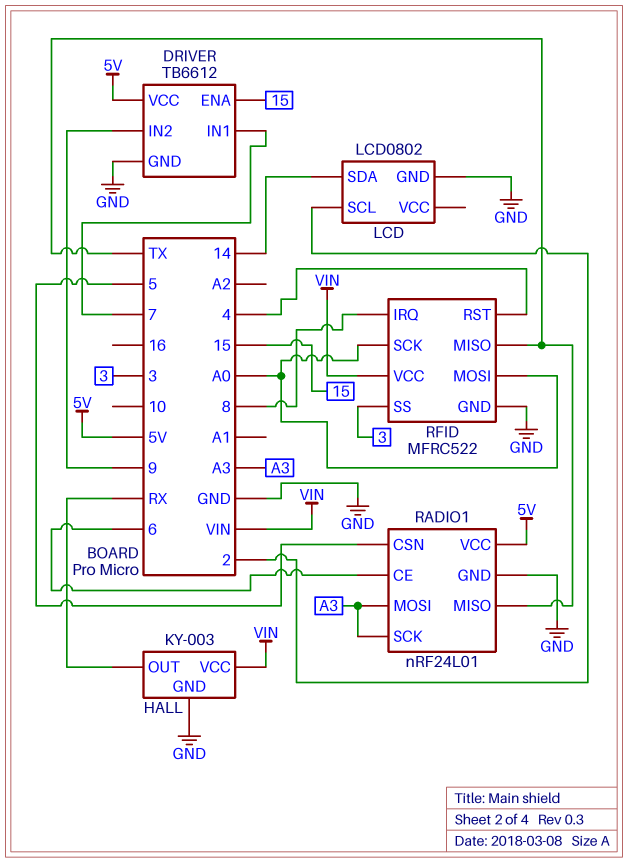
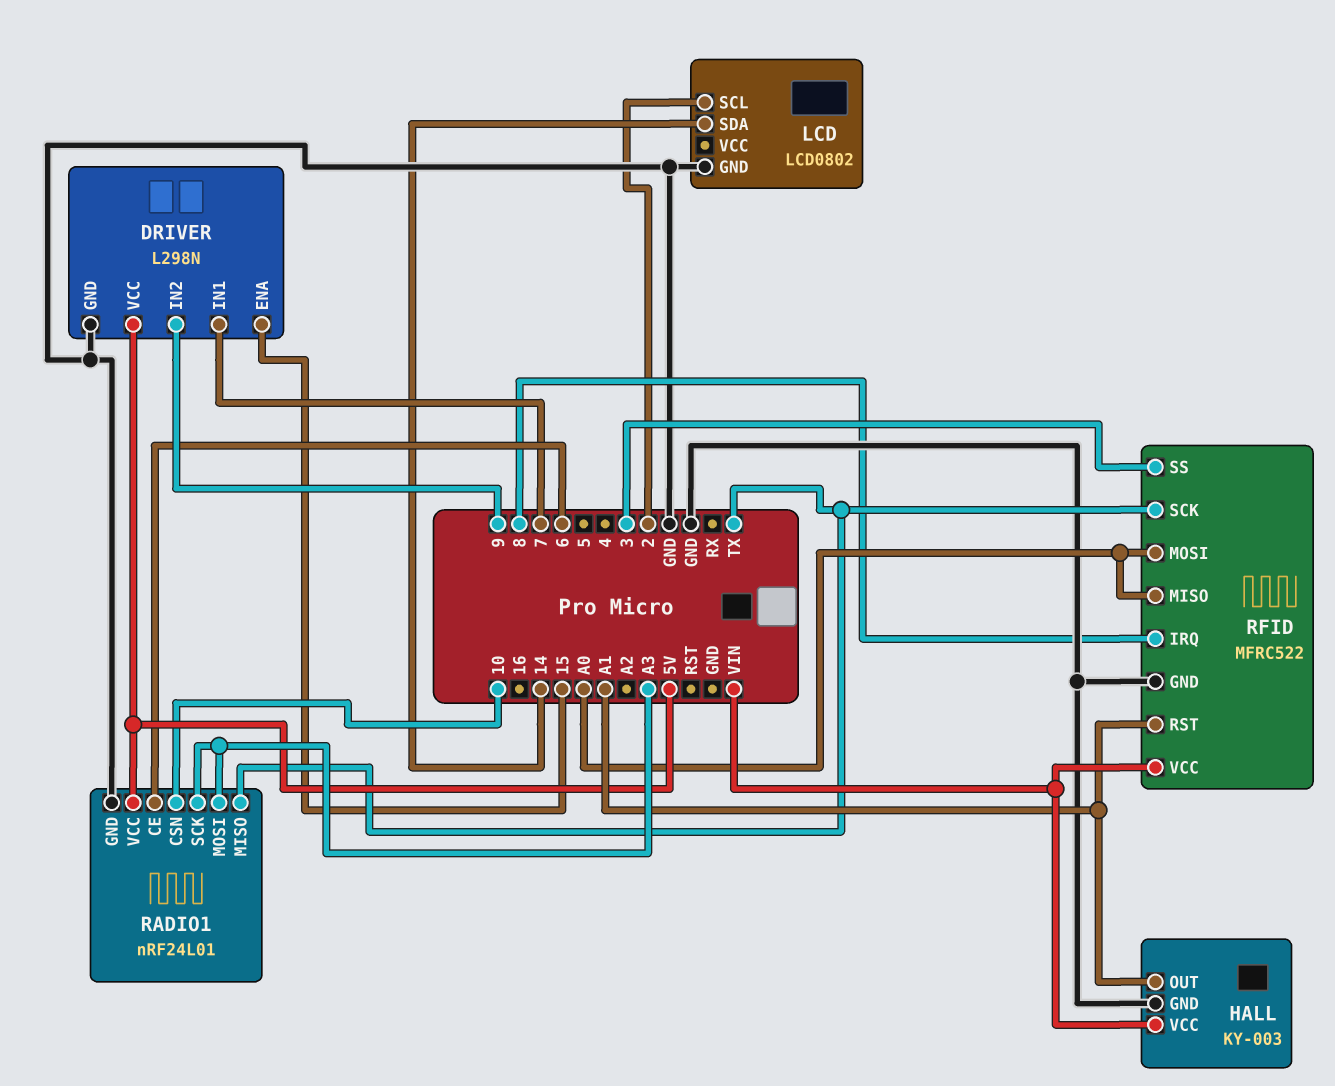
DRIVER: TB6612 -> L298N
HALL pin OUT: RX -> A1
RADIO1 pin CSN: 5 -> 10
RFID pin MISO: TX -> A0
RFID pin RST: 4 -> A1
RFID pin SCK: A0 -> TX

